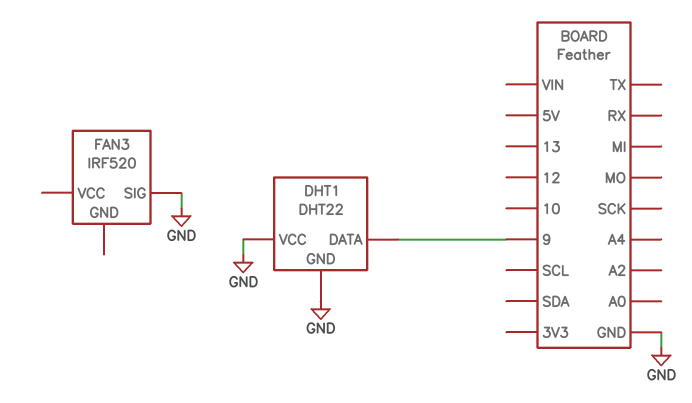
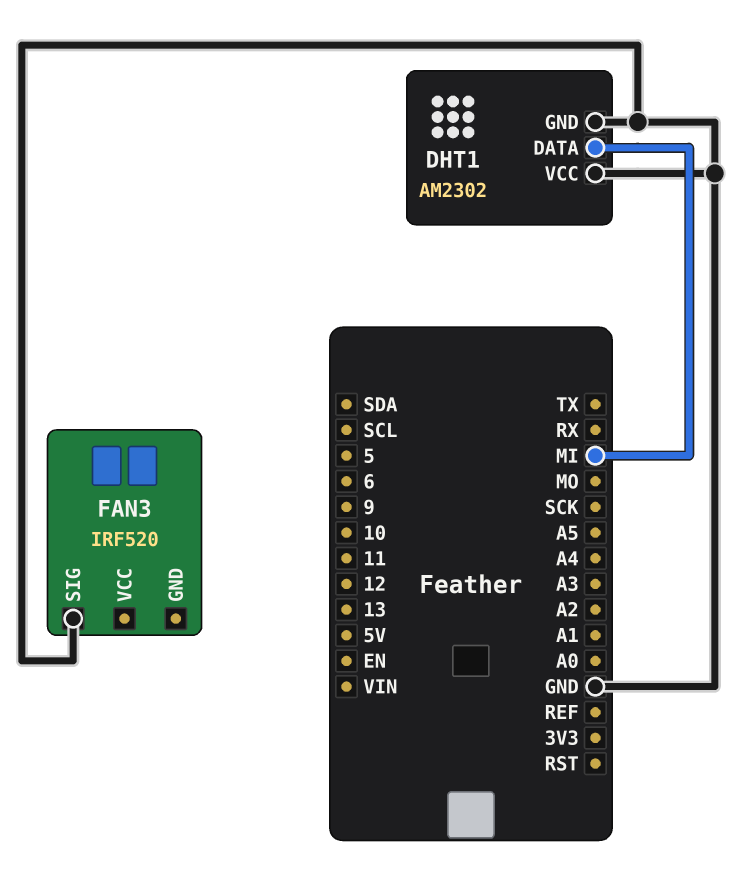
DHT1: DHT22 -> AM2302
DHT1 pin DATA: 9 -> MI

